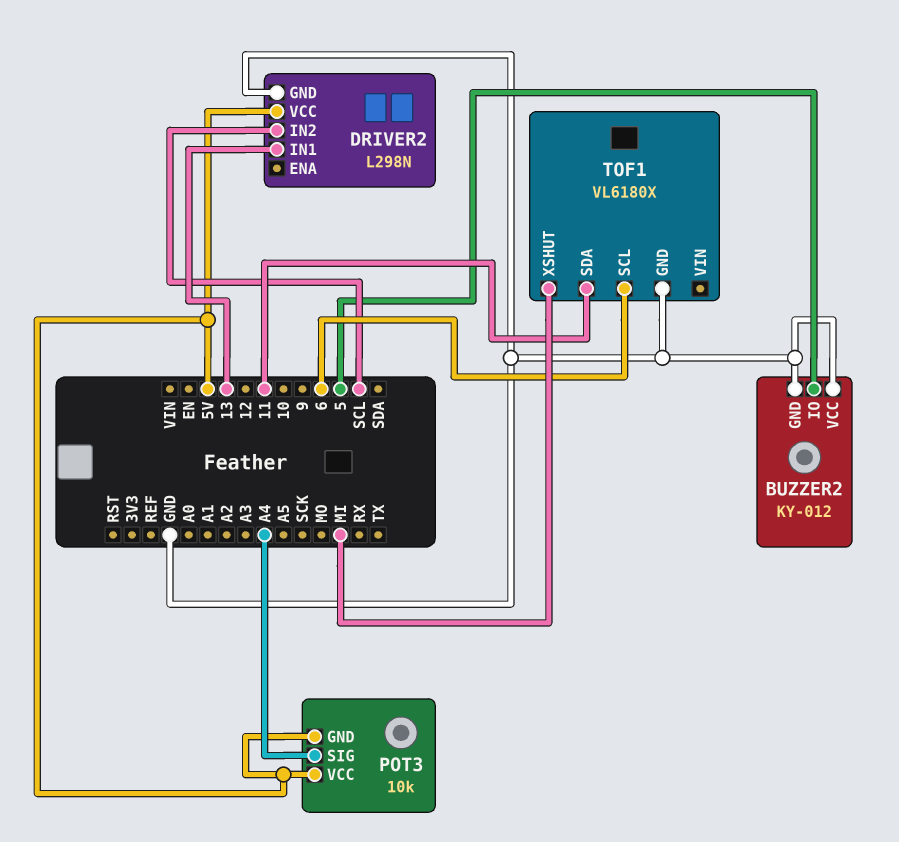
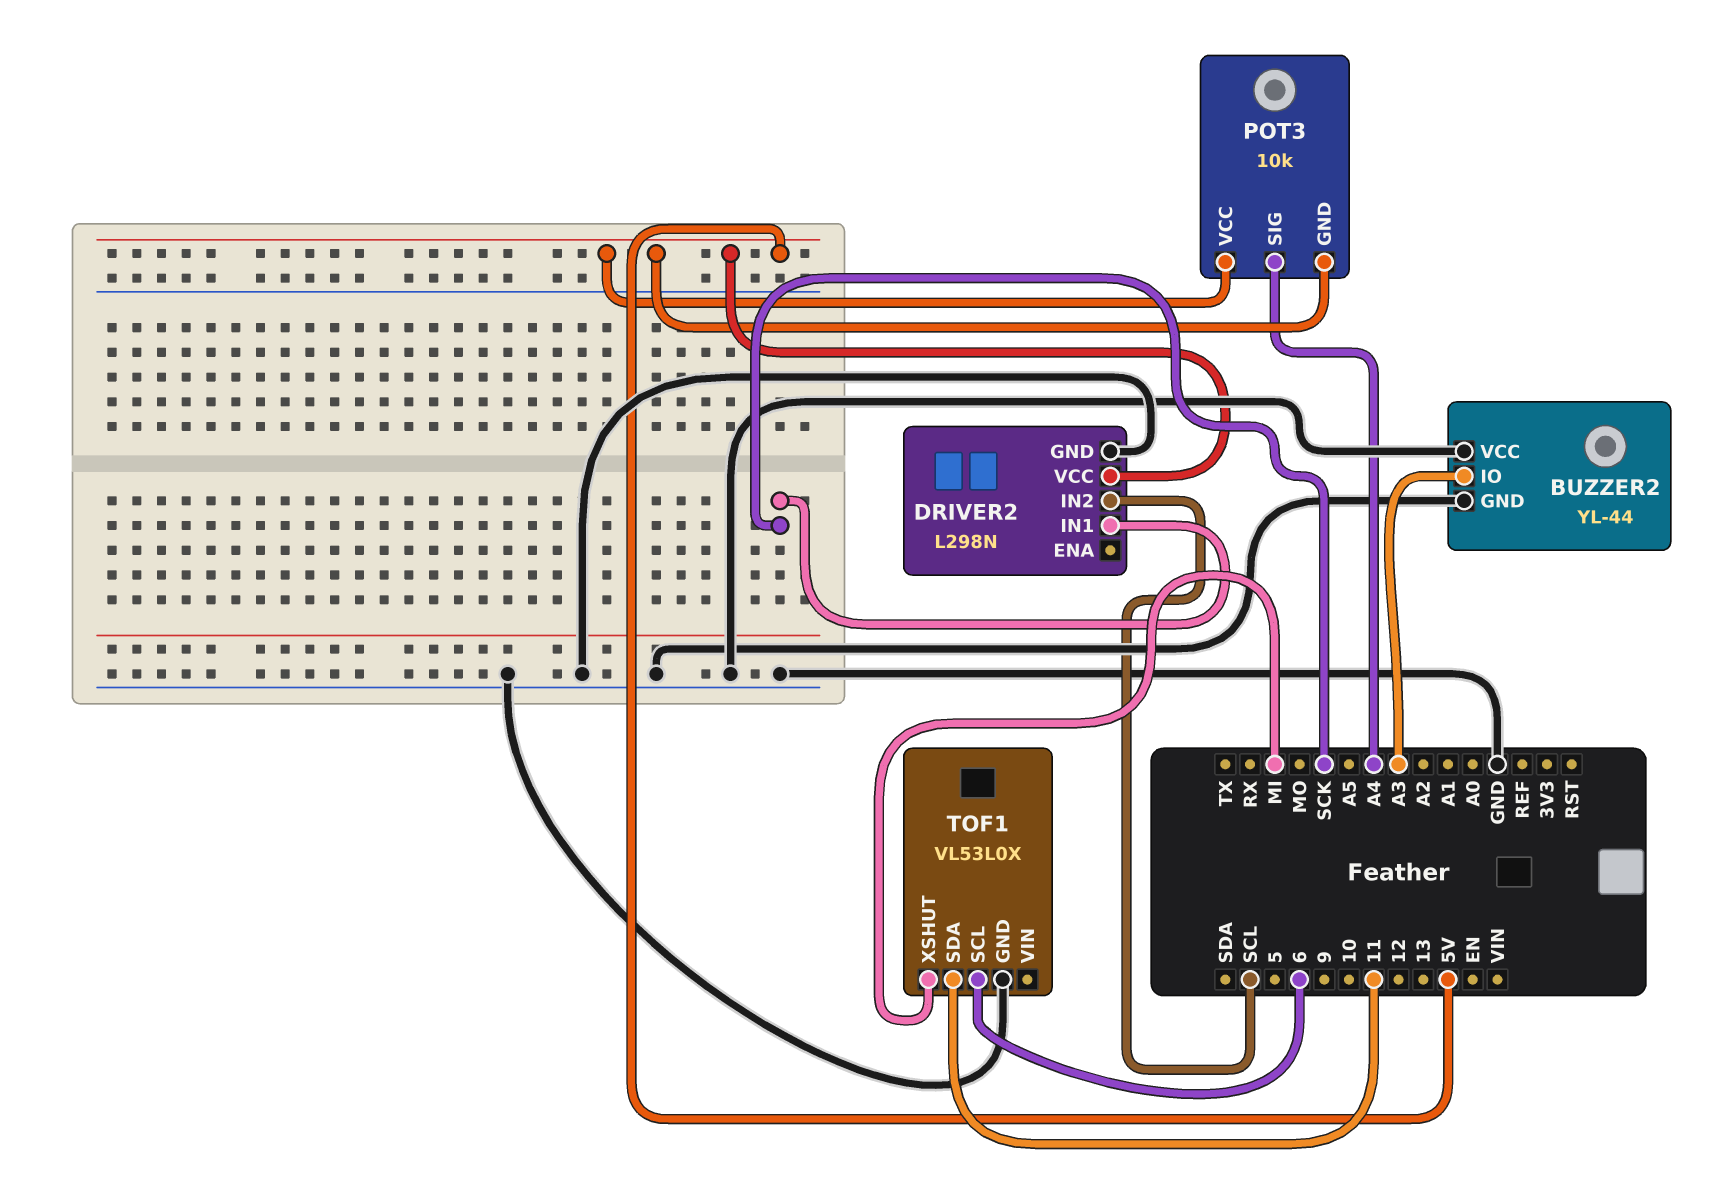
BUZZER2: KY-012 -> YL-44
BUZZER2 pin IO: 5 -> A3
DRIVER2 pin IN1: 13 -> SCK
TOF1: VL6180X -> VL53L0X

